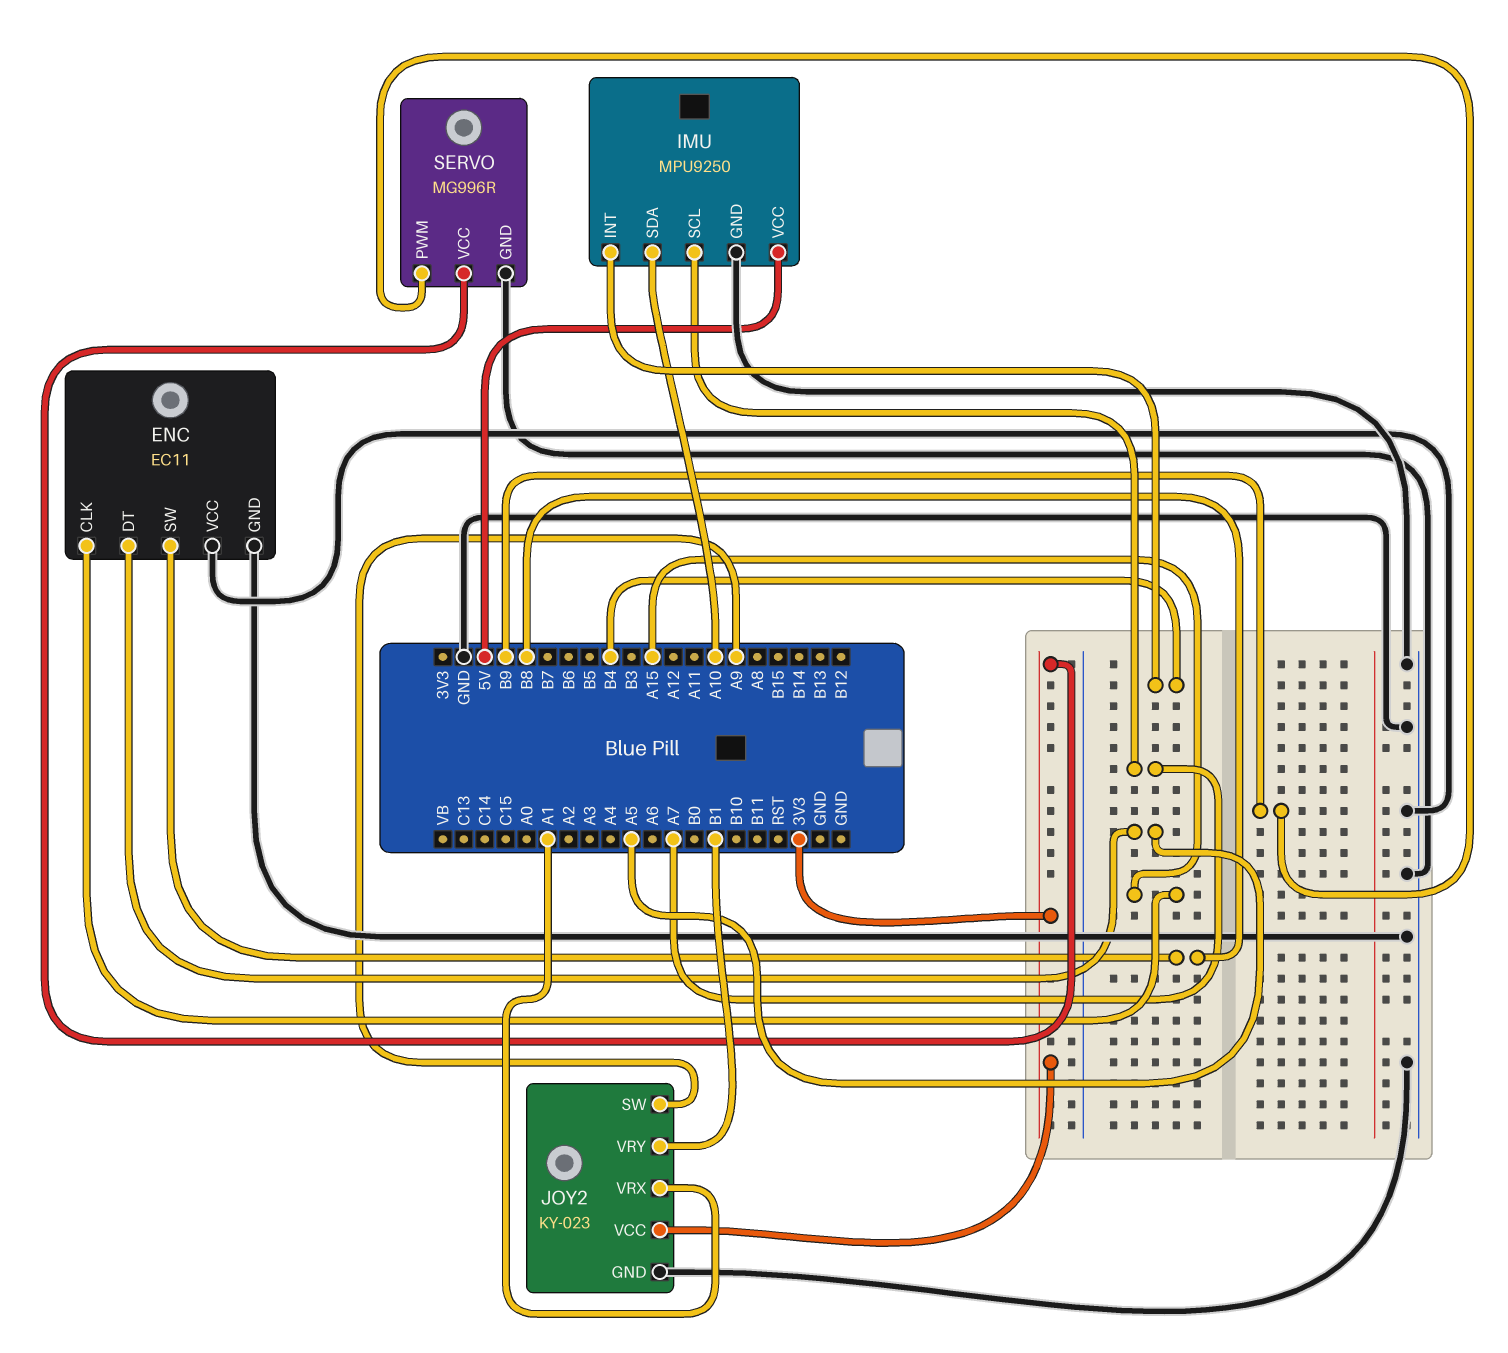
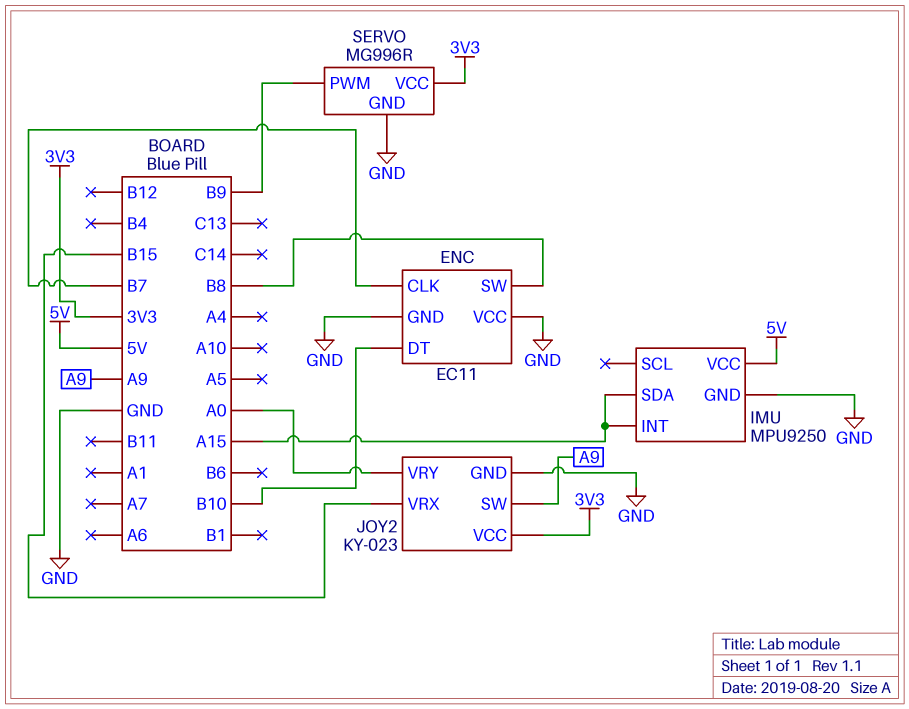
ENC pin CLK: A15 -> B7
ENC pin DT: A5 -> B10
IMU pin INT: B4 -> A15
IMU pin SCL: A7 -> none
IMU pin SDA: A10 -> A15
JOY2 pin VRX: A1 -> B15
JOY2 pin VRY: B1 -> A0

